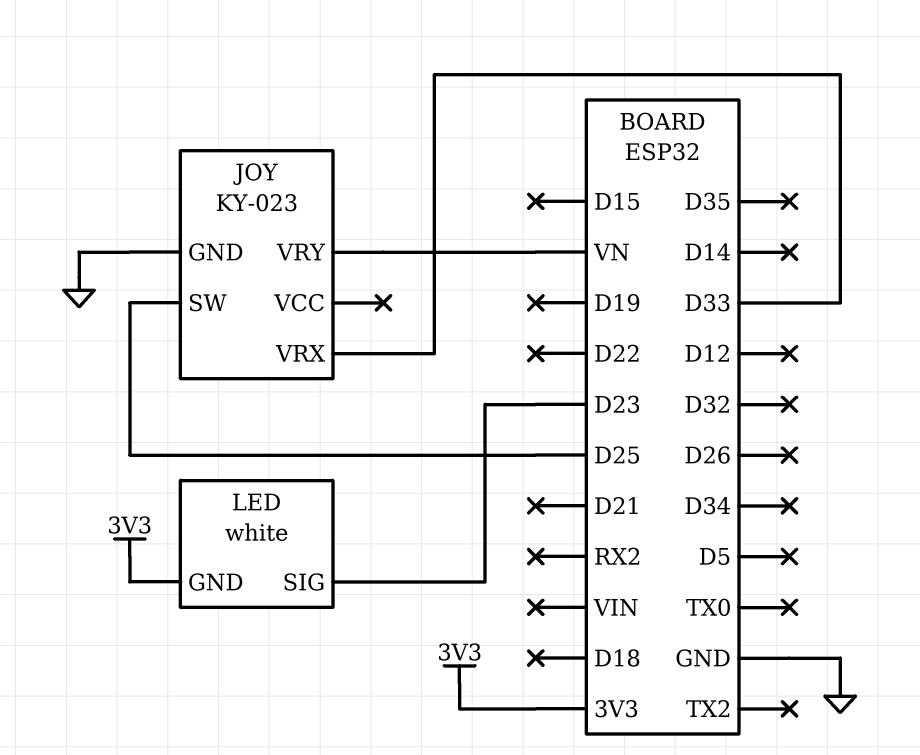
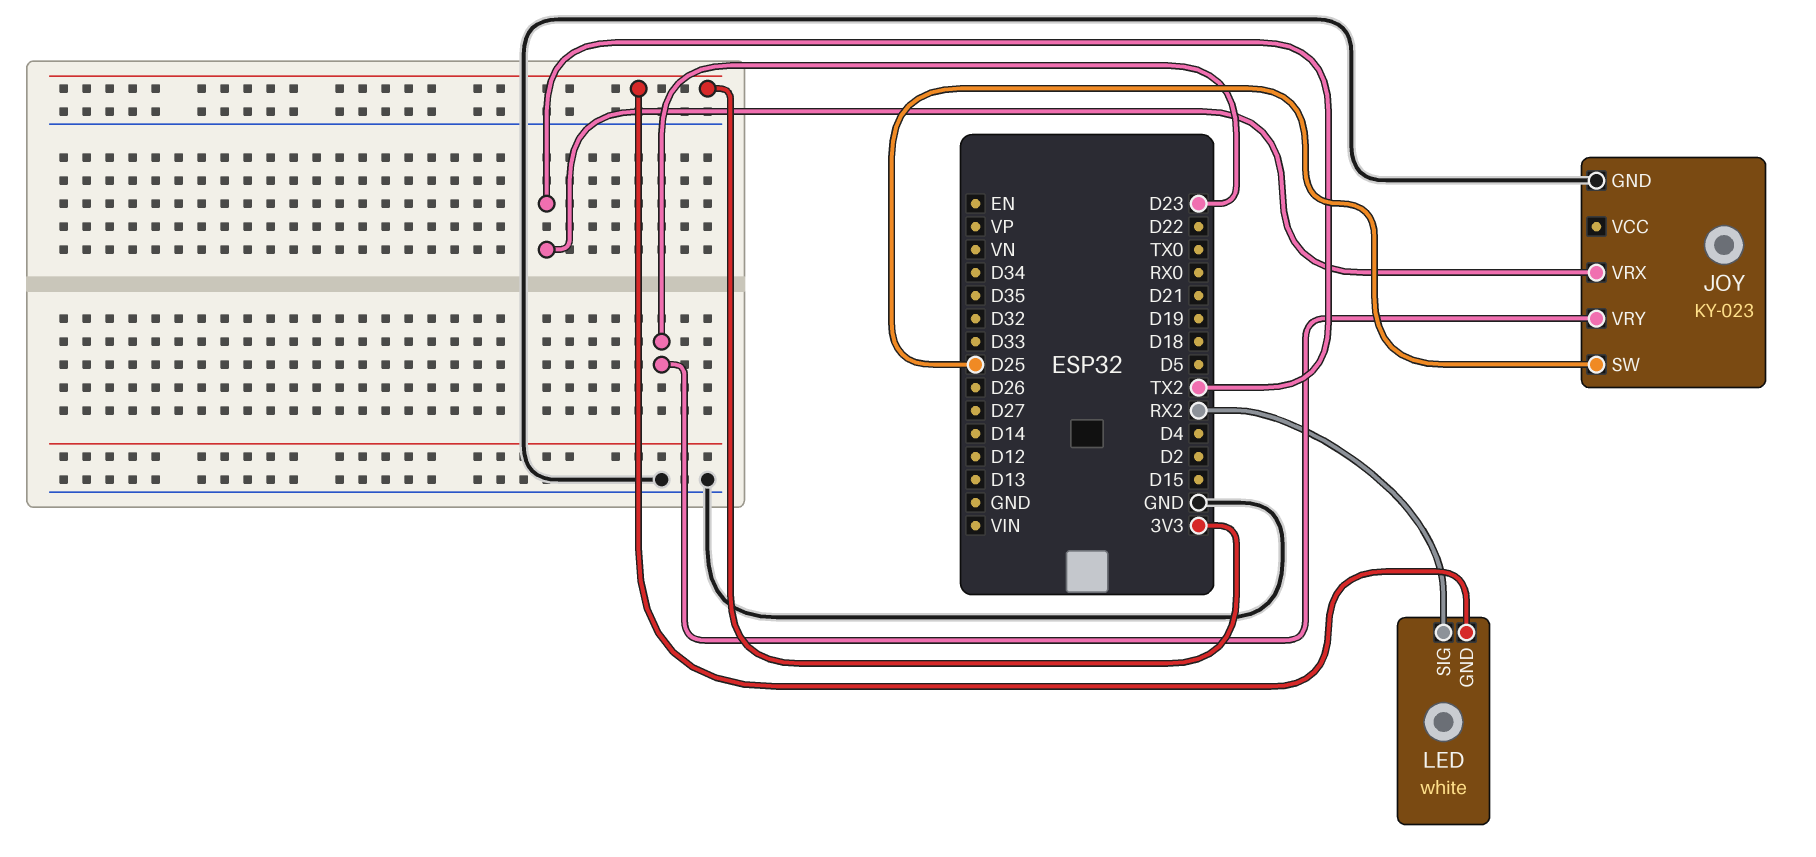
JOY pin VRX: D33 -> TX2
JOY pin VRY: VN -> D23
LED pin SIG: D23 -> RX2

